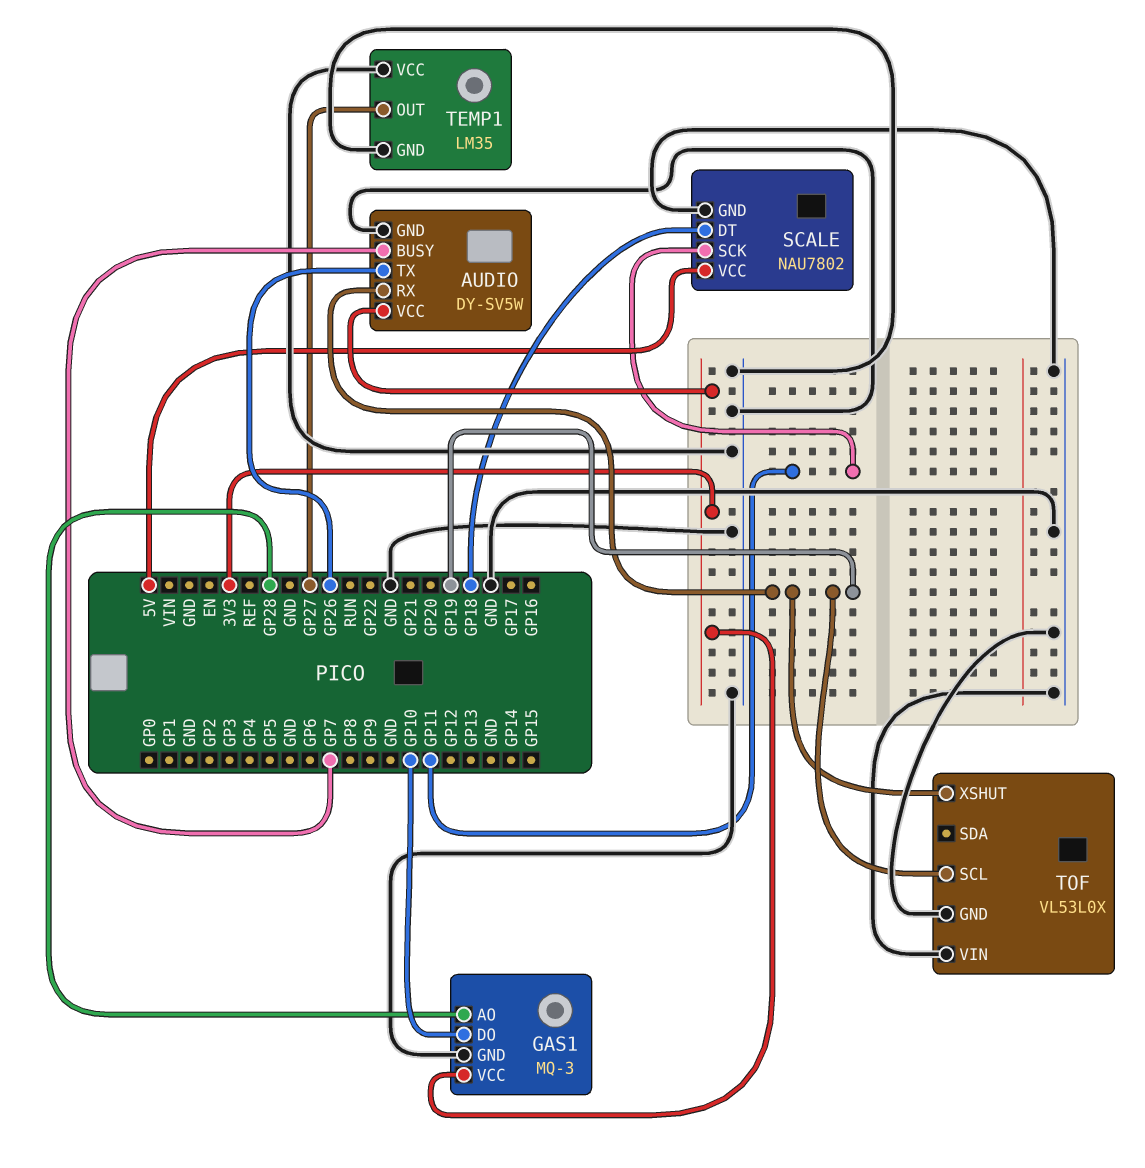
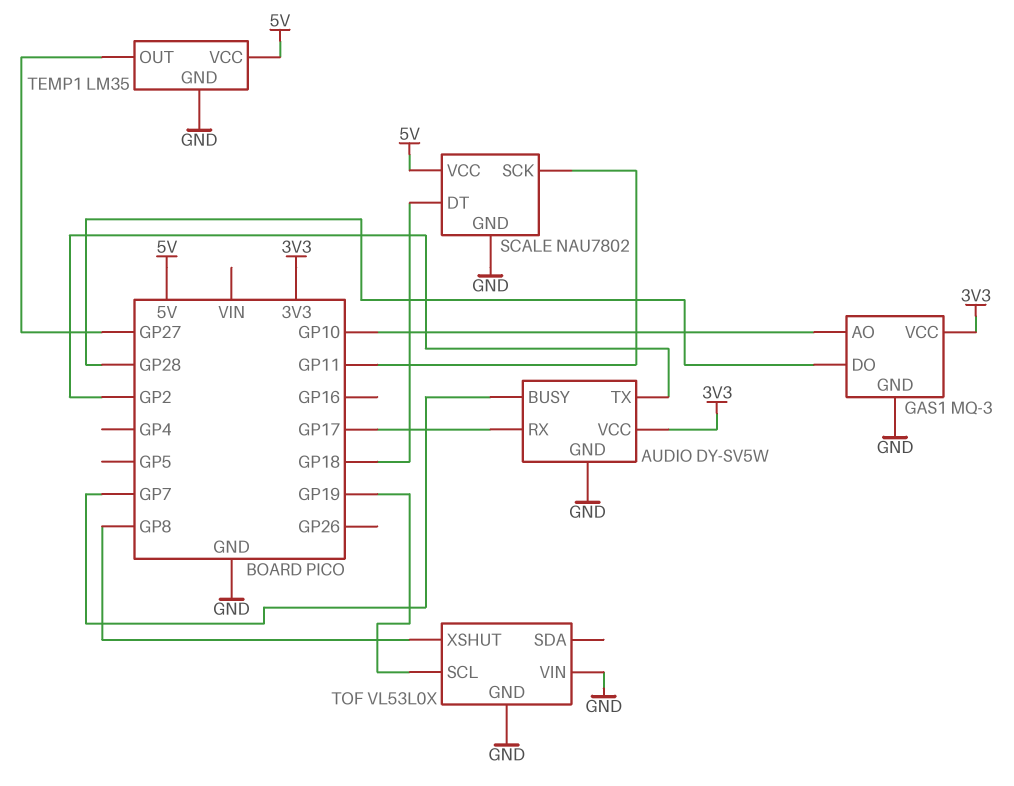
AUDIO pin RX: GP19 -> GP17
AUDIO pin TX: GP26 -> GP2
GAS1 pin AO: GP28 -> GP10
GAS1 pin DO: GP10 -> GP28
TEMP1 pin VCC: GND -> 5V
TOF pin XSHUT: GP19 -> GP8

